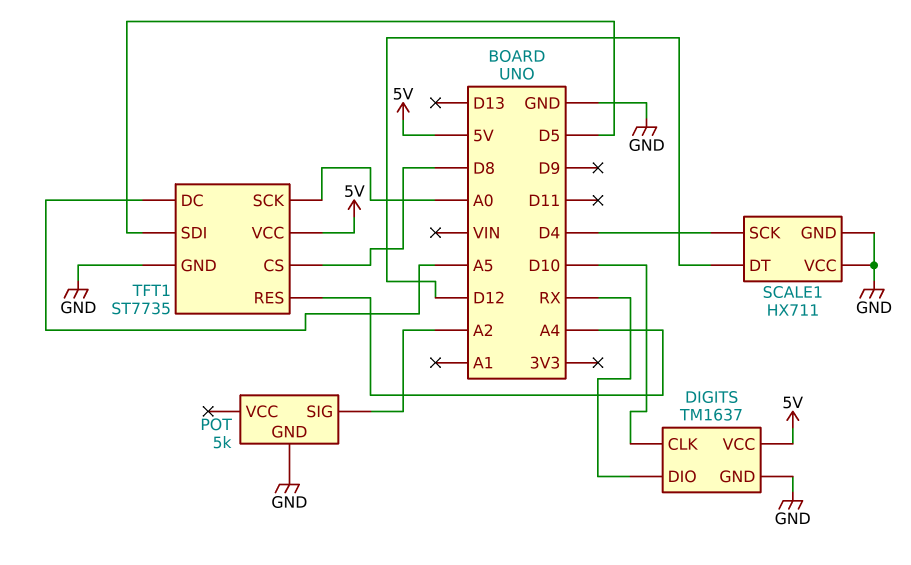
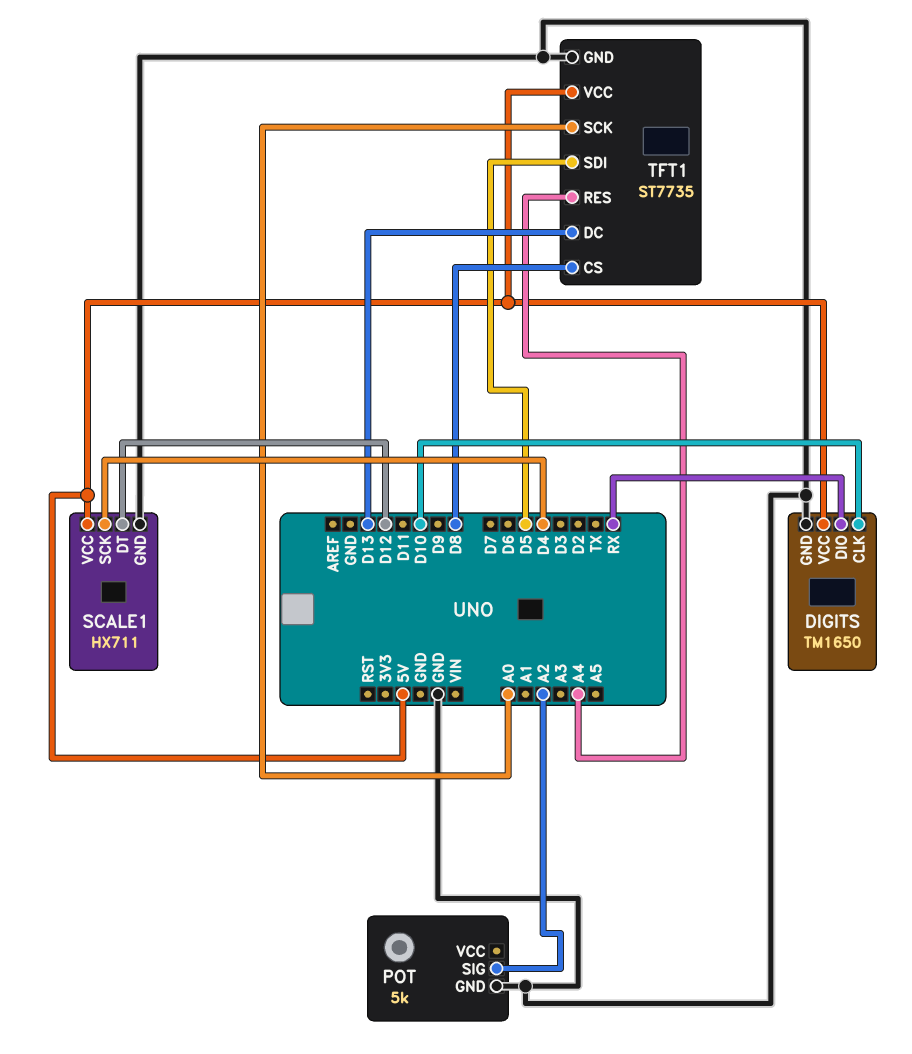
DIGITS: TM1637 -> TM1650
SCALE1 pin VCC: GND -> 5V
TFT1 pin DC: A5 -> D13

